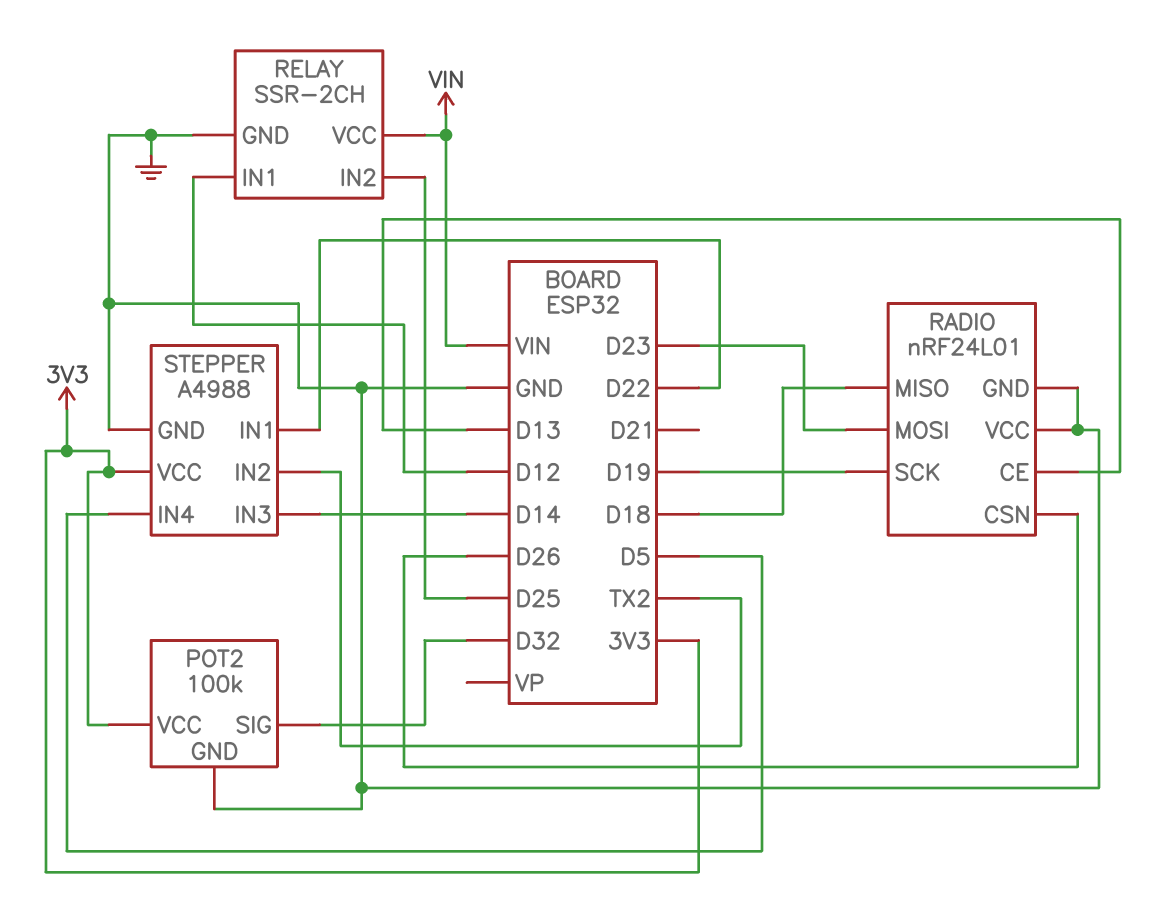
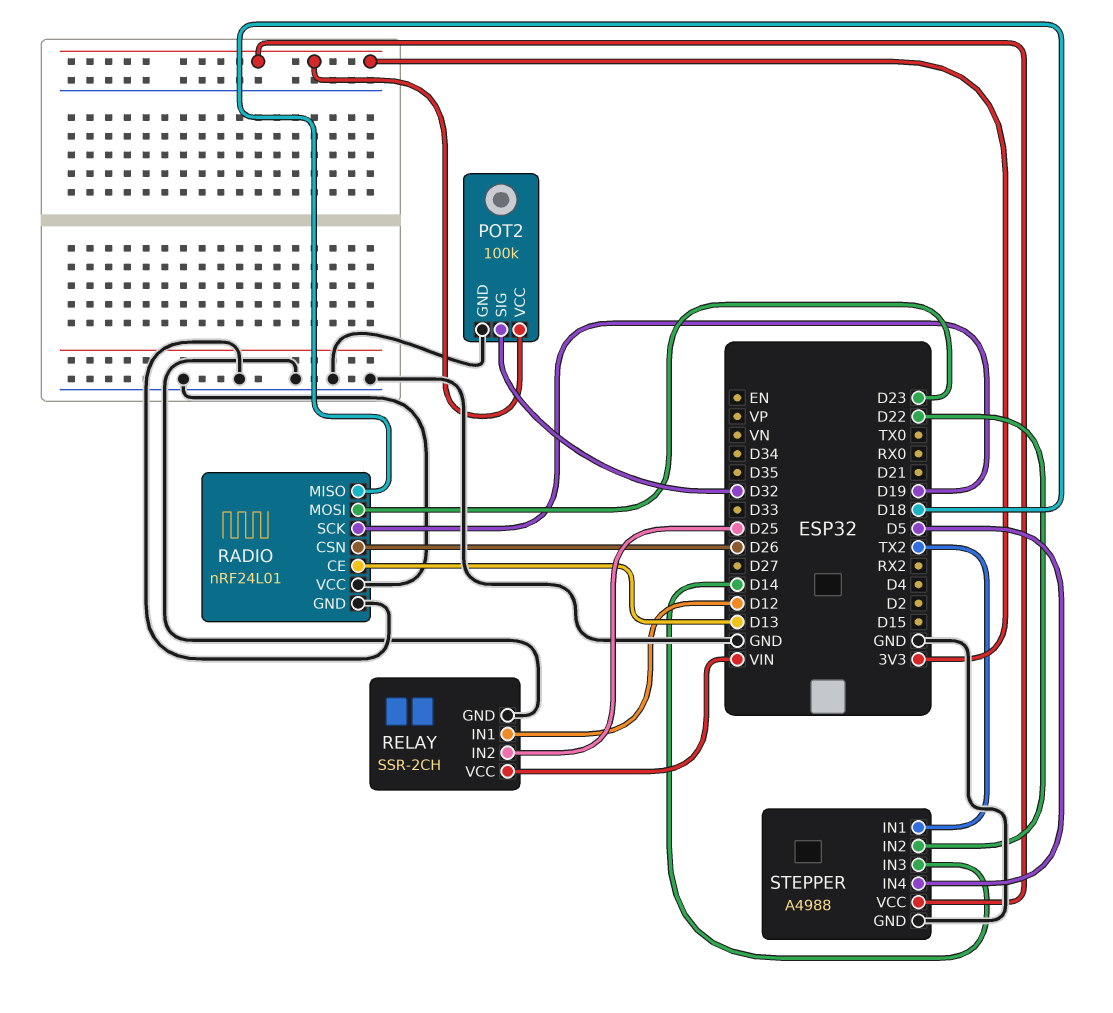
STEPPER pin IN1: D22 -> TX2
STEPPER pin IN2: TX2 -> D22

